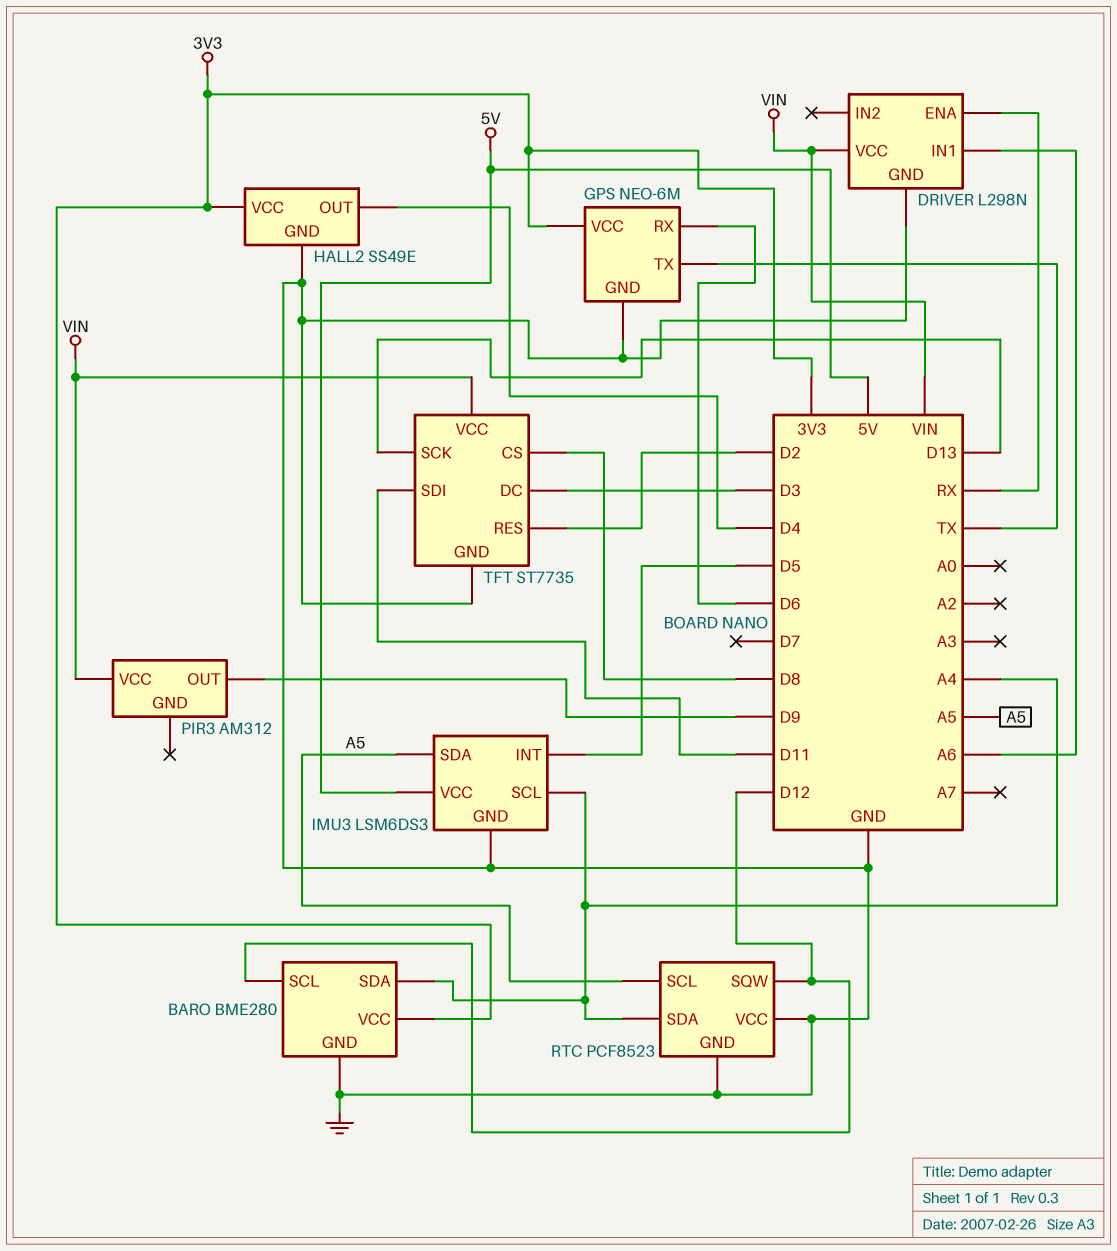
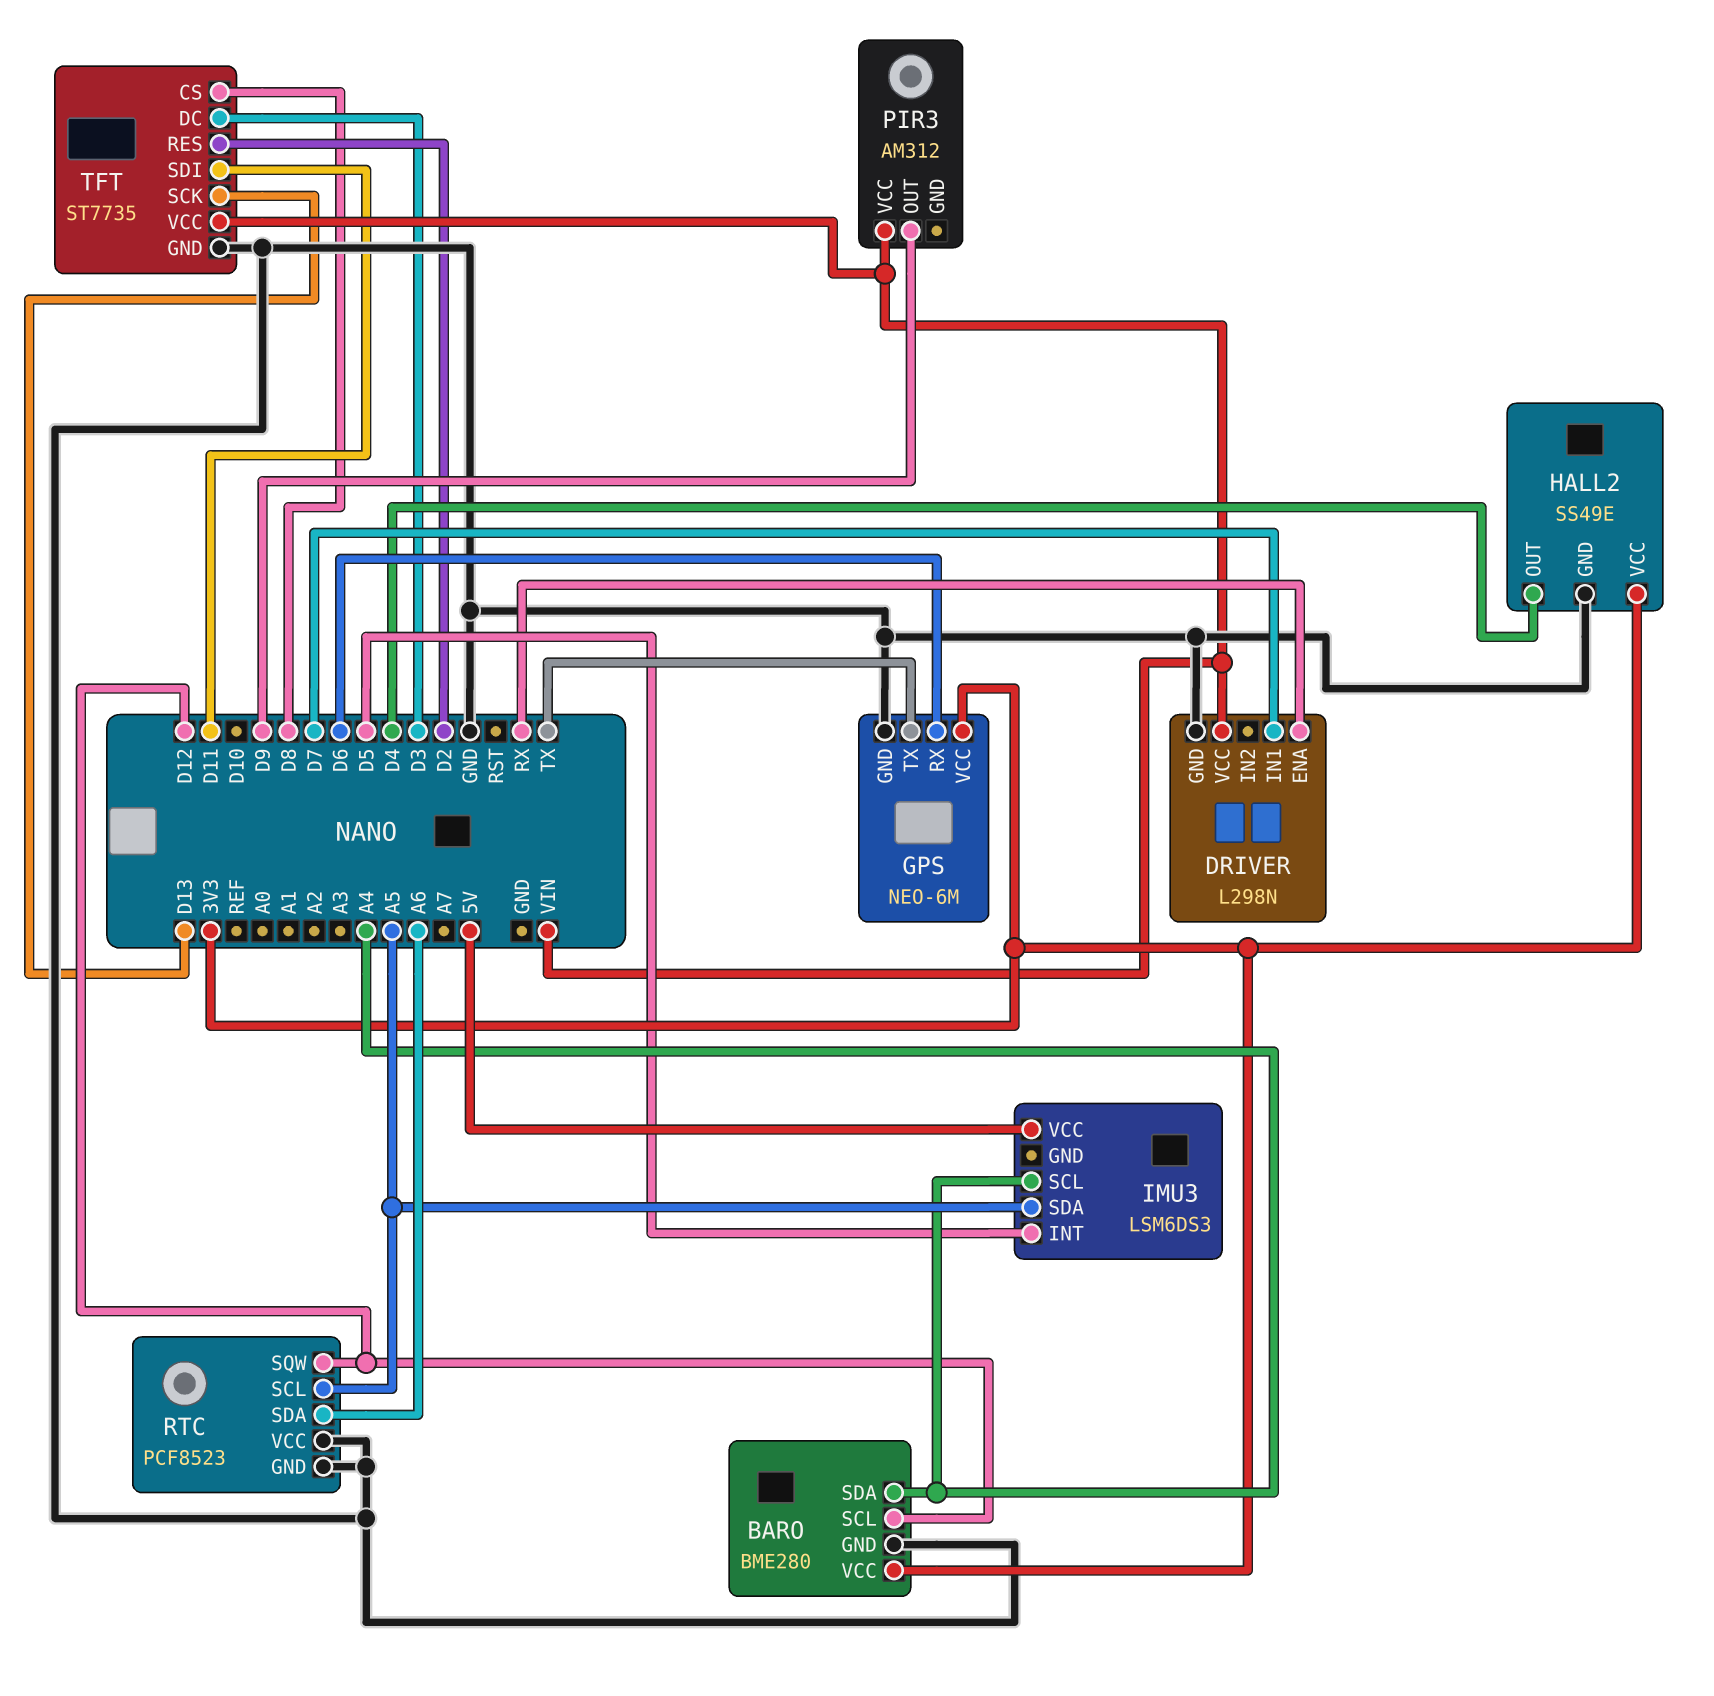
DRIVER pin IN1: A6 -> D7
IMU3 pin GND: GND -> none
RTC pin SDA: A4 -> A6

